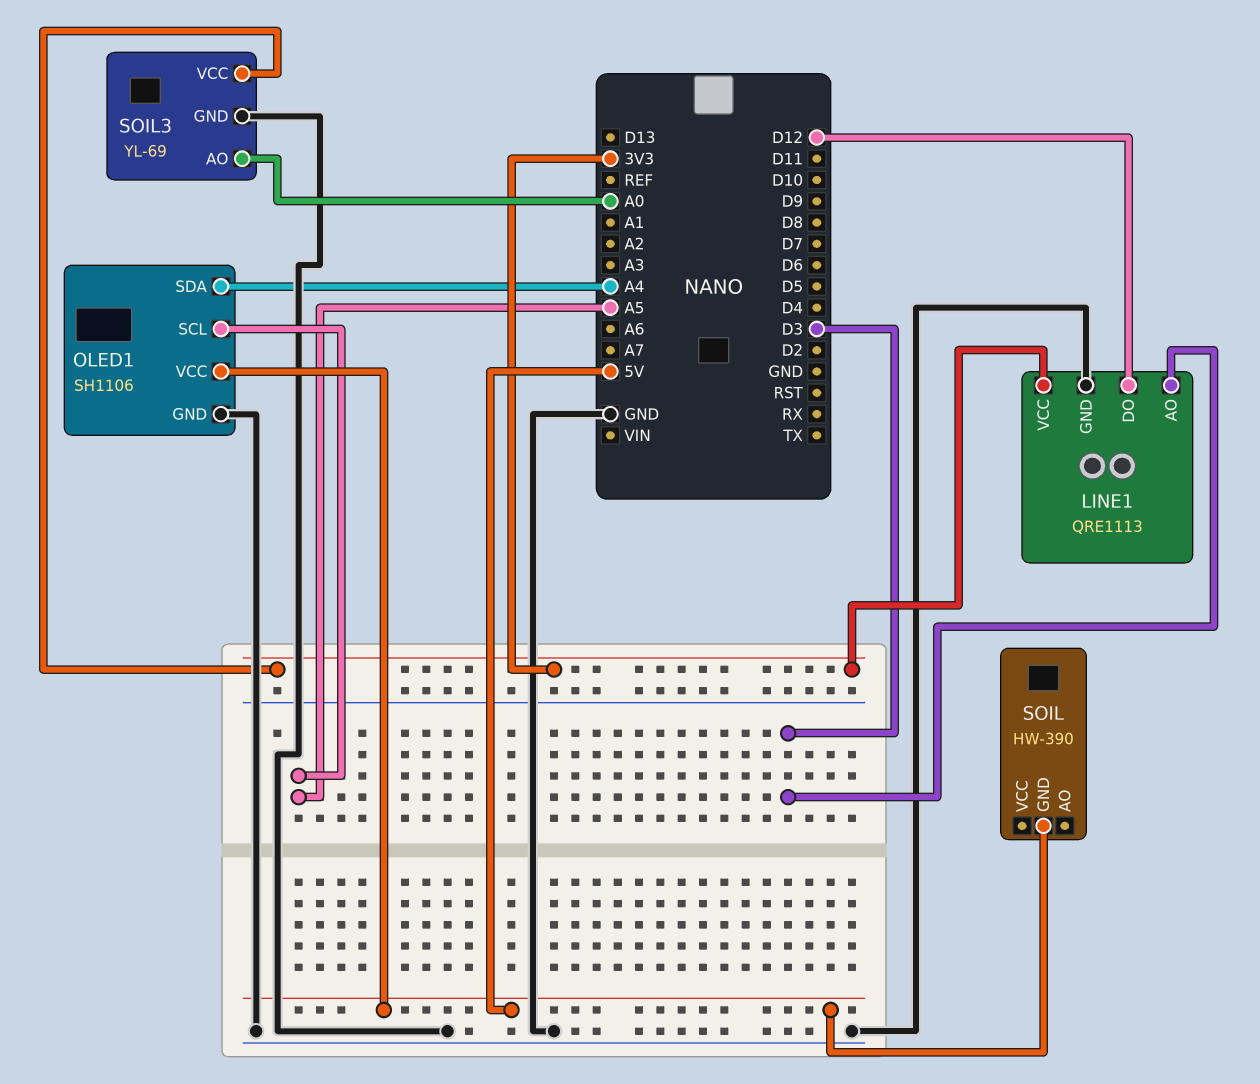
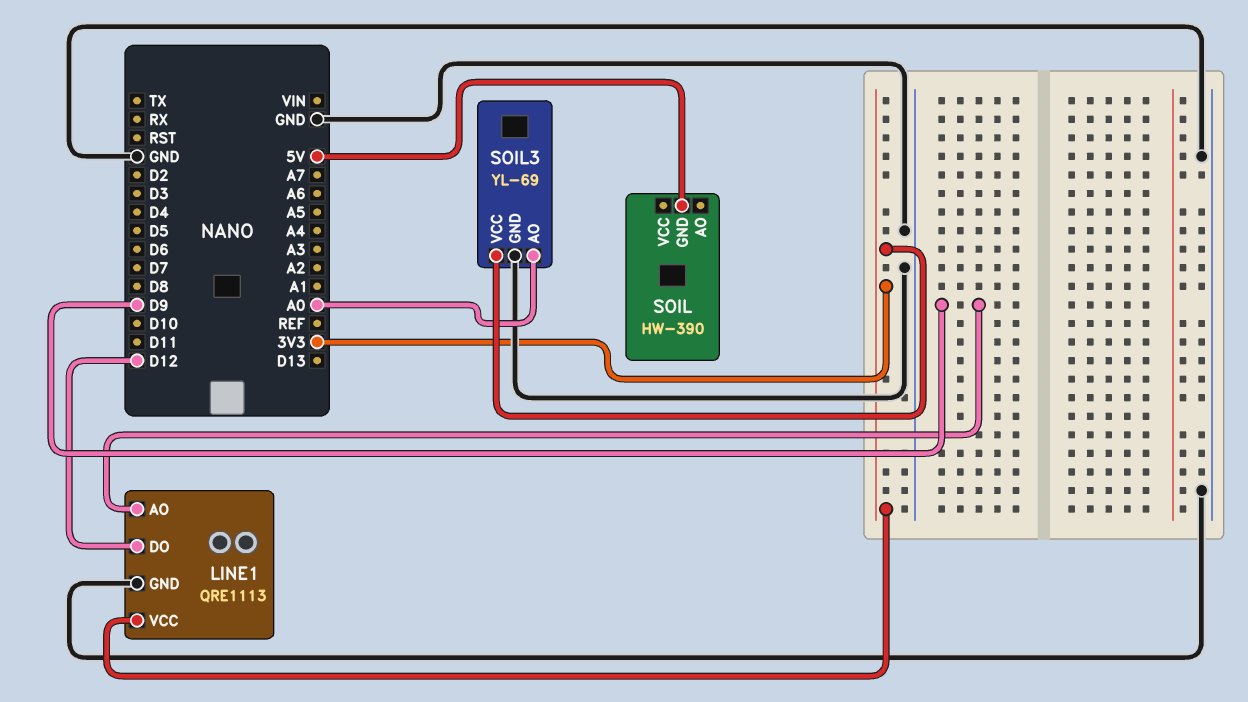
LINE1 pin AO: D3 -> D9
OLED1: SH1106 -> none
OLED1 pin GND: GND -> none
OLED1 pin SCL: A5 -> none
OLED1 pin SDA: A4 -> none
OLED1 pin VCC: 5V -> none

